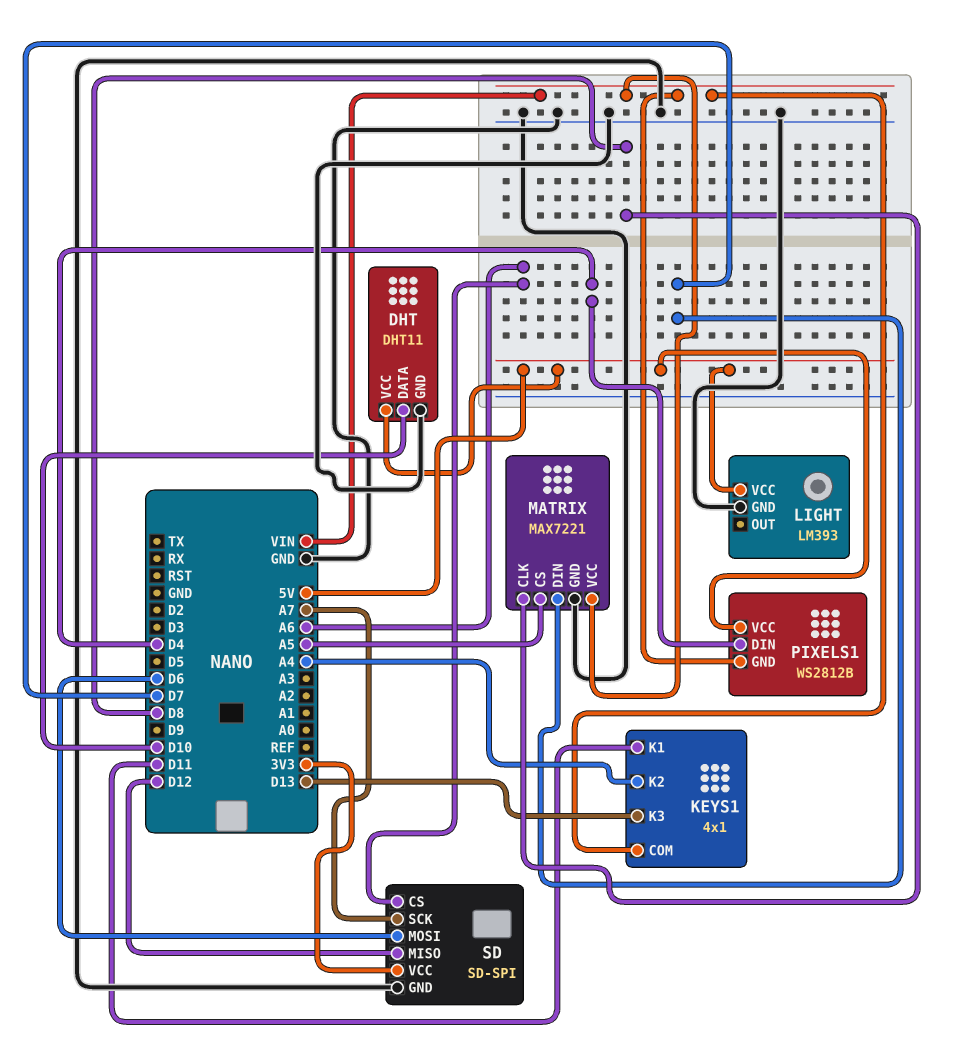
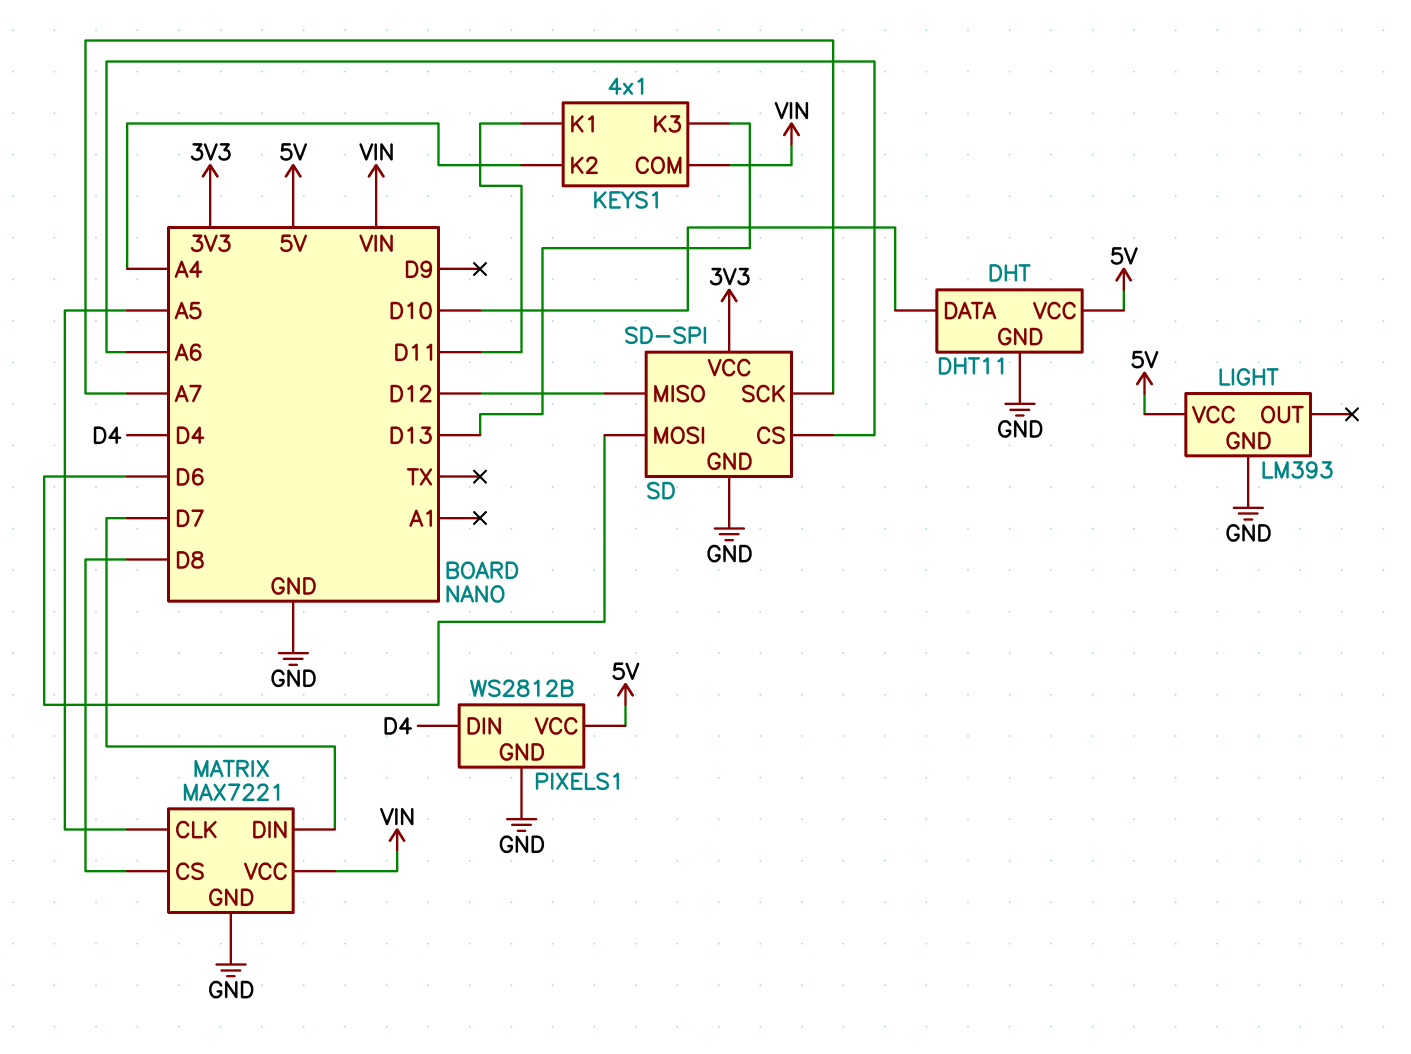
MATRIX pin CLK: D8 -> A5
MATRIX pin CS: A5 -> D8
PIXELS1 pin GND: VIN -> GND

